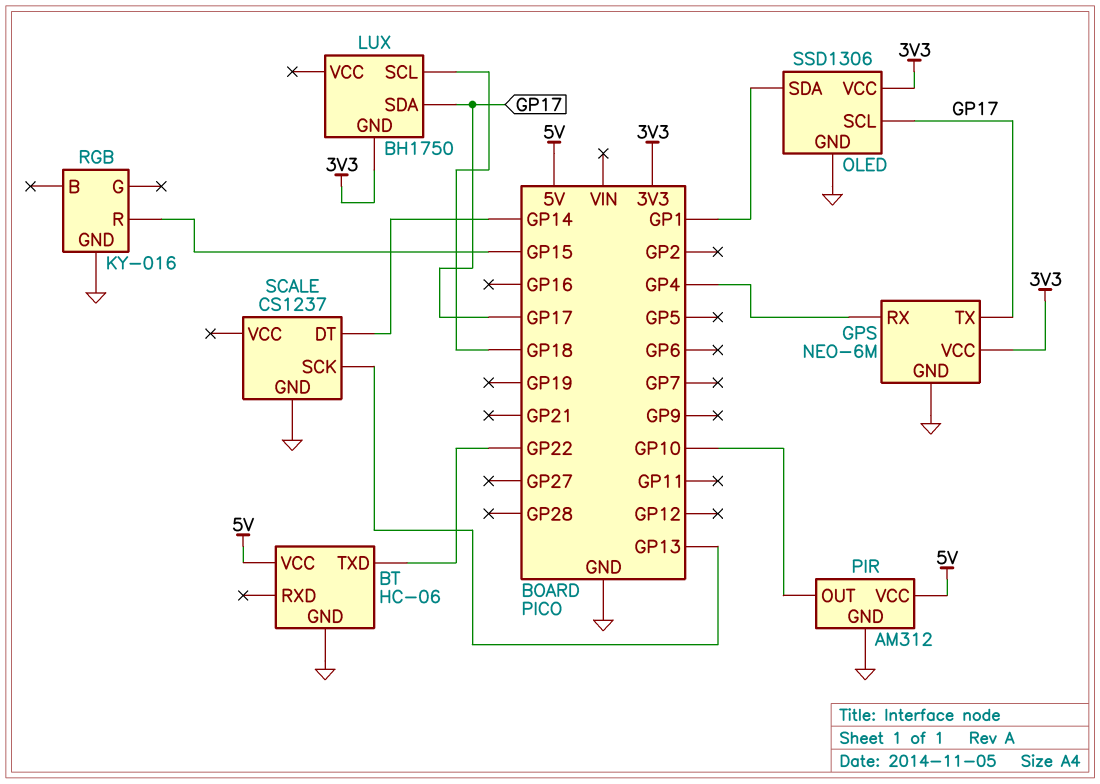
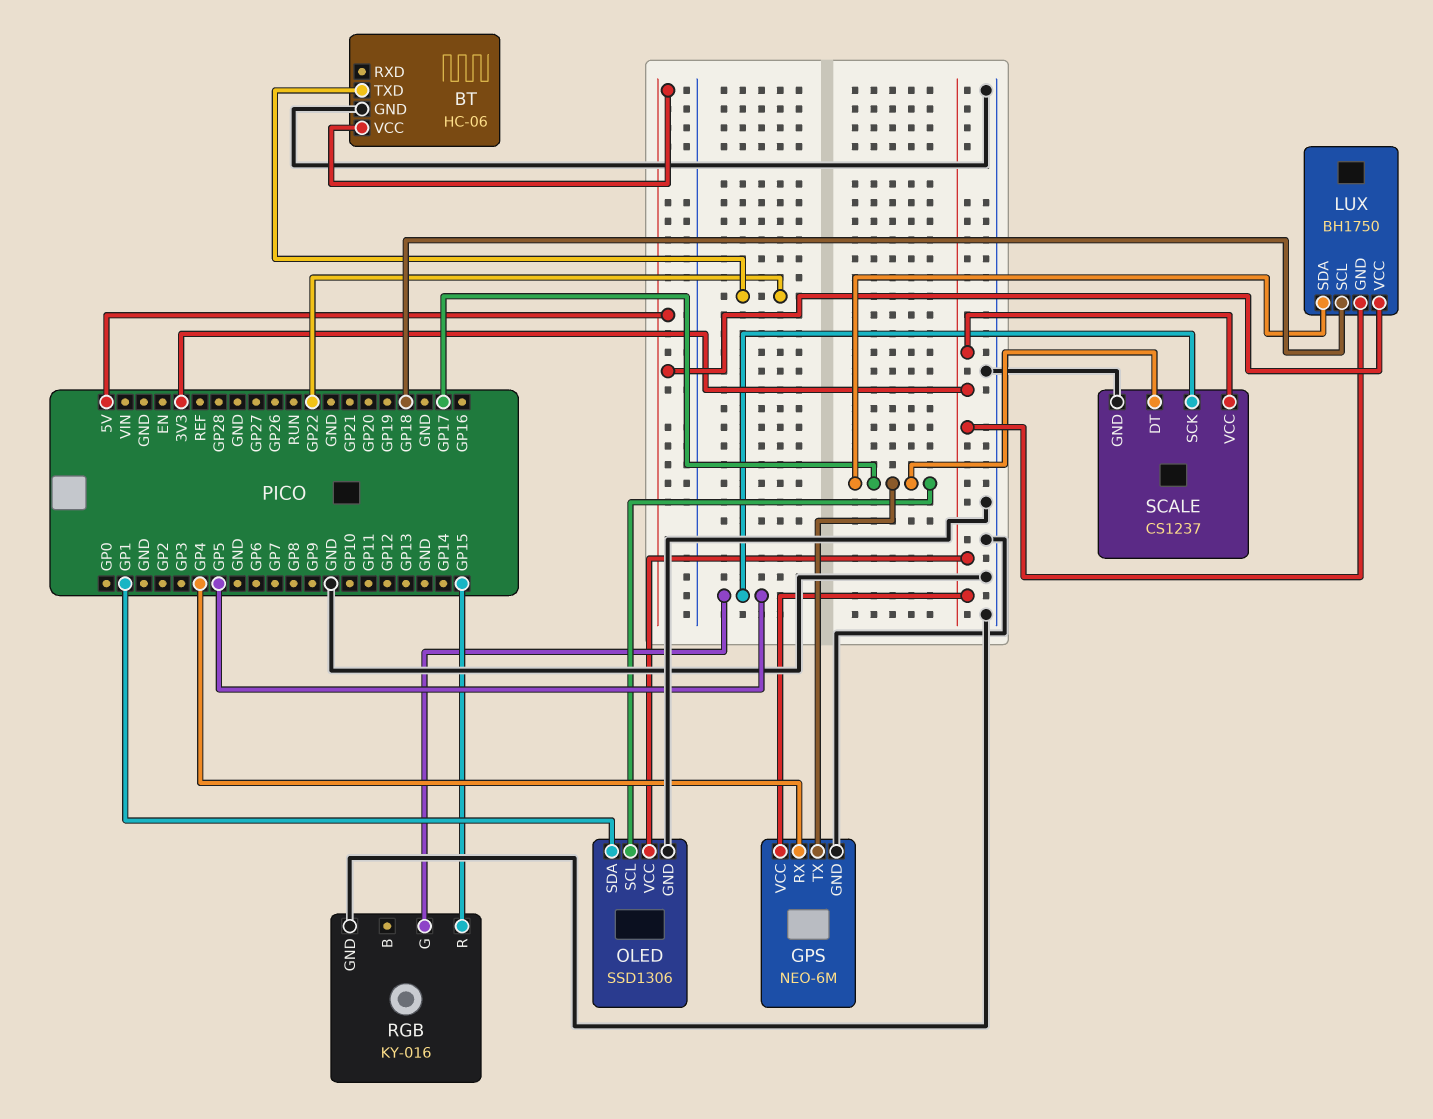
LUX pin VCC: none -> 5V
PIR: AM312 -> none
PIR pin GND: GND -> none
PIR pin OUT: GP10 -> none
PIR pin VCC: 5V -> none
RGB pin G: none -> GP5
SCALE pin DT: GP14 -> GP17
SCALE pin SCK: GP13 -> GP5
SCALE pin VCC: none -> 3V3

